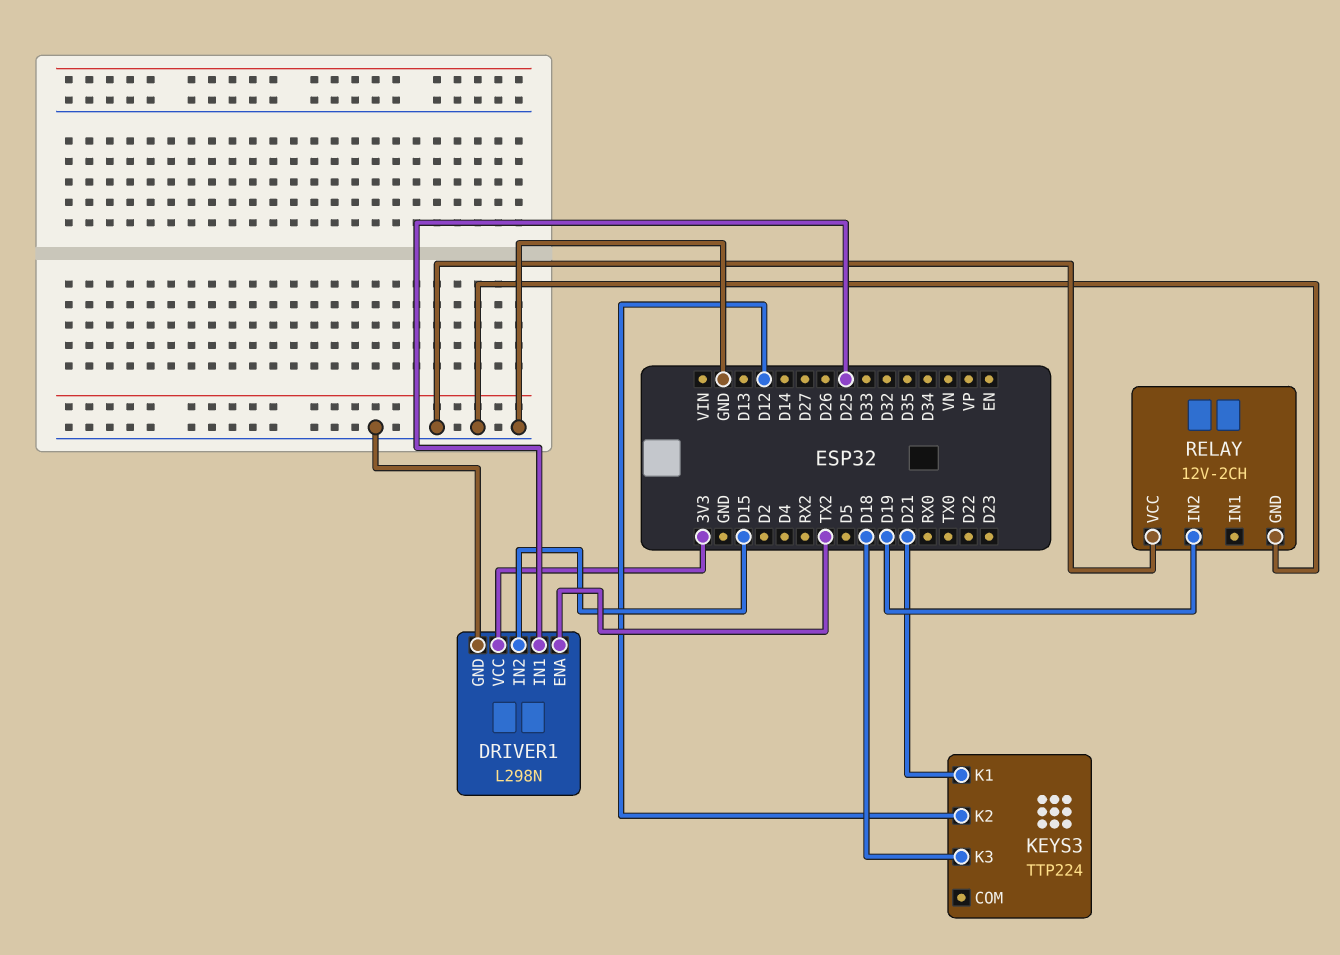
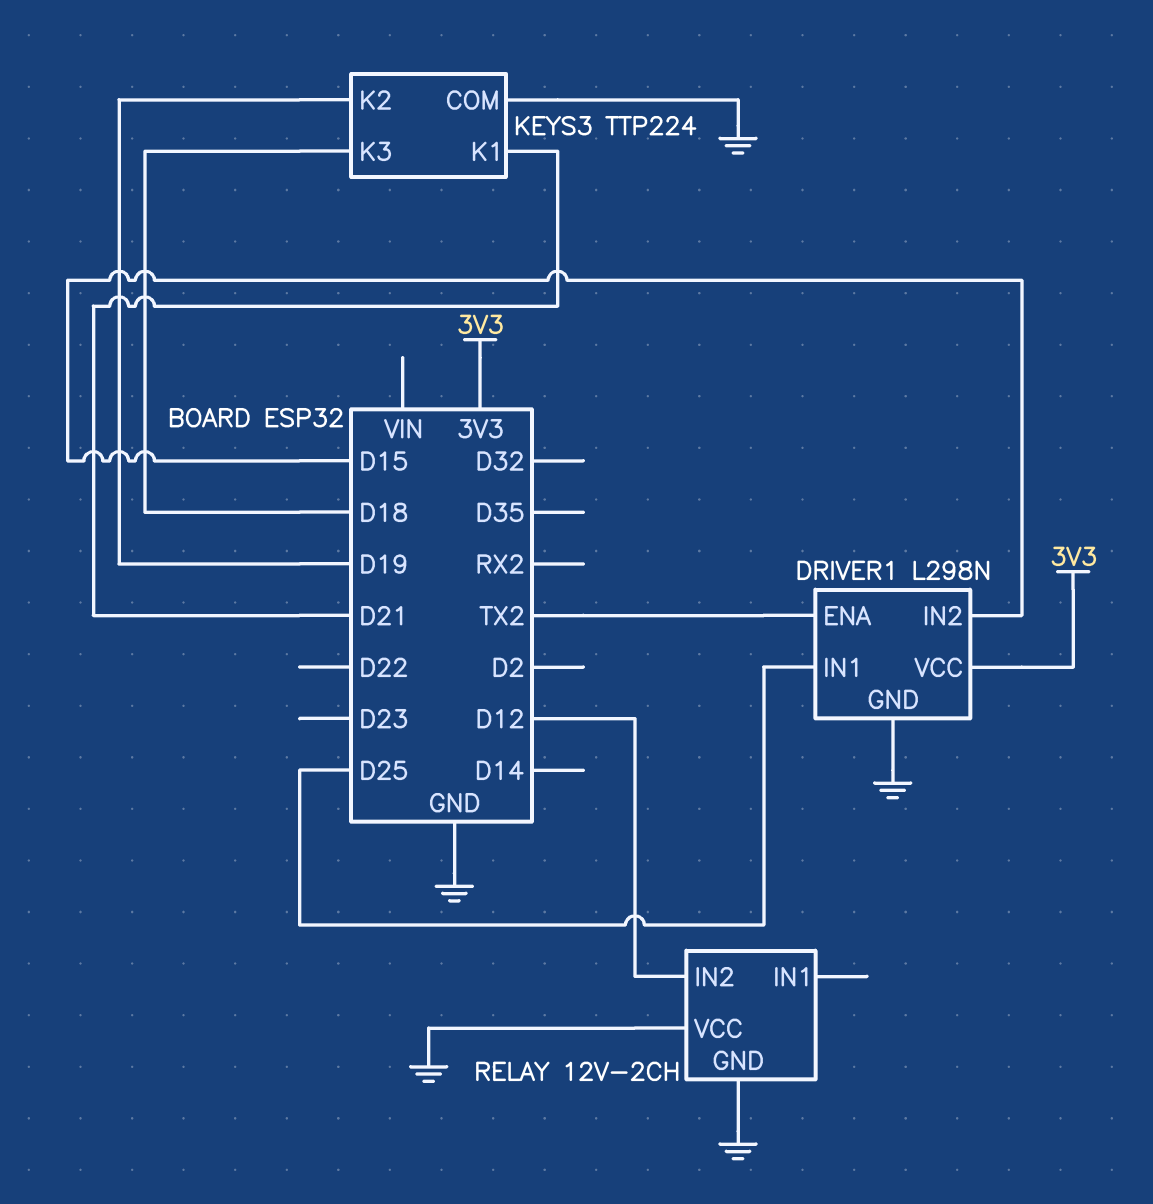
KEYS3 pin COM: none -> GND
KEYS3 pin K2: D12 -> D19
RELAY pin IN2: D19 -> D12

